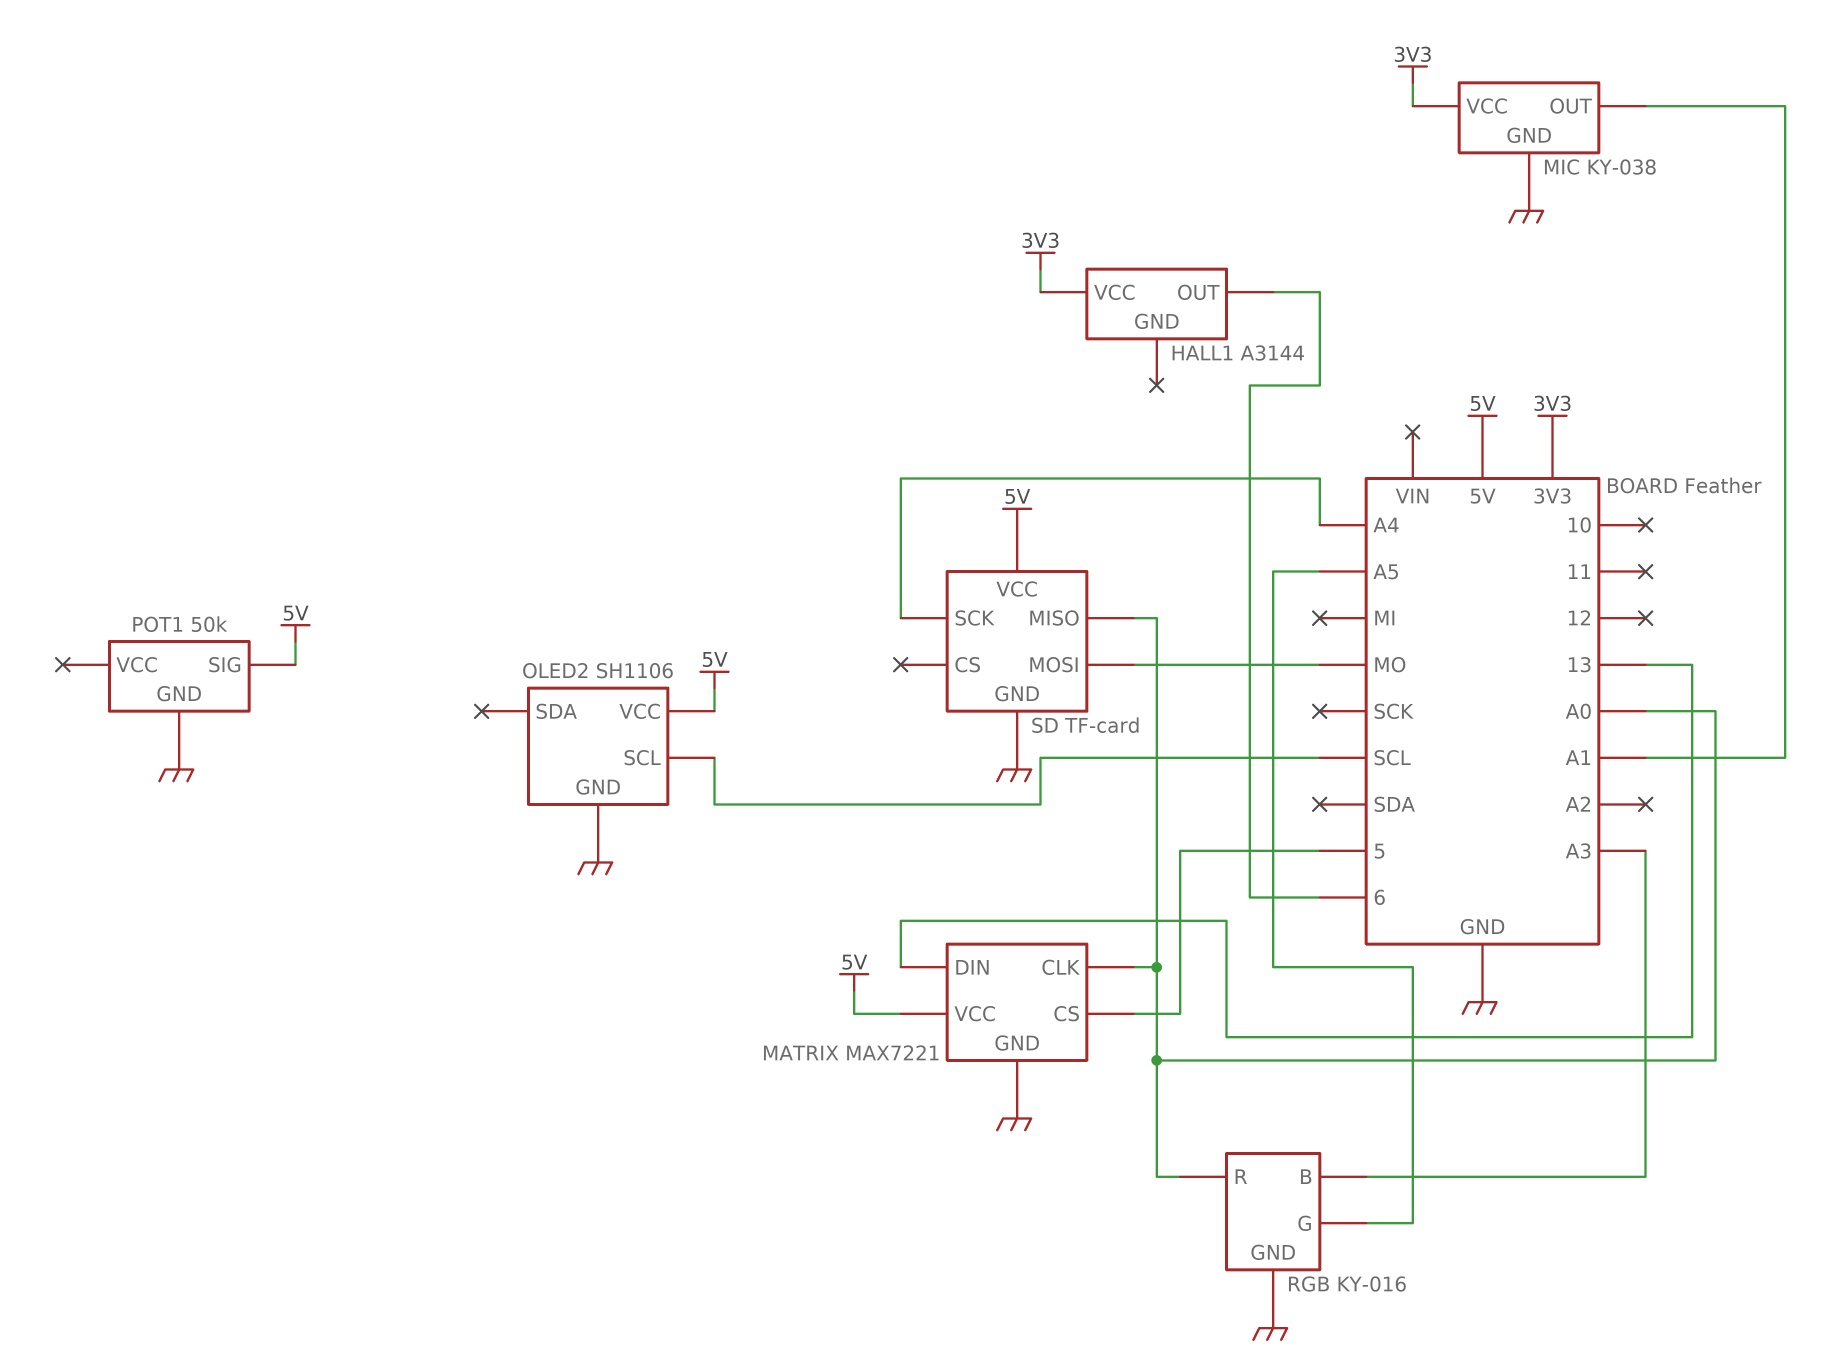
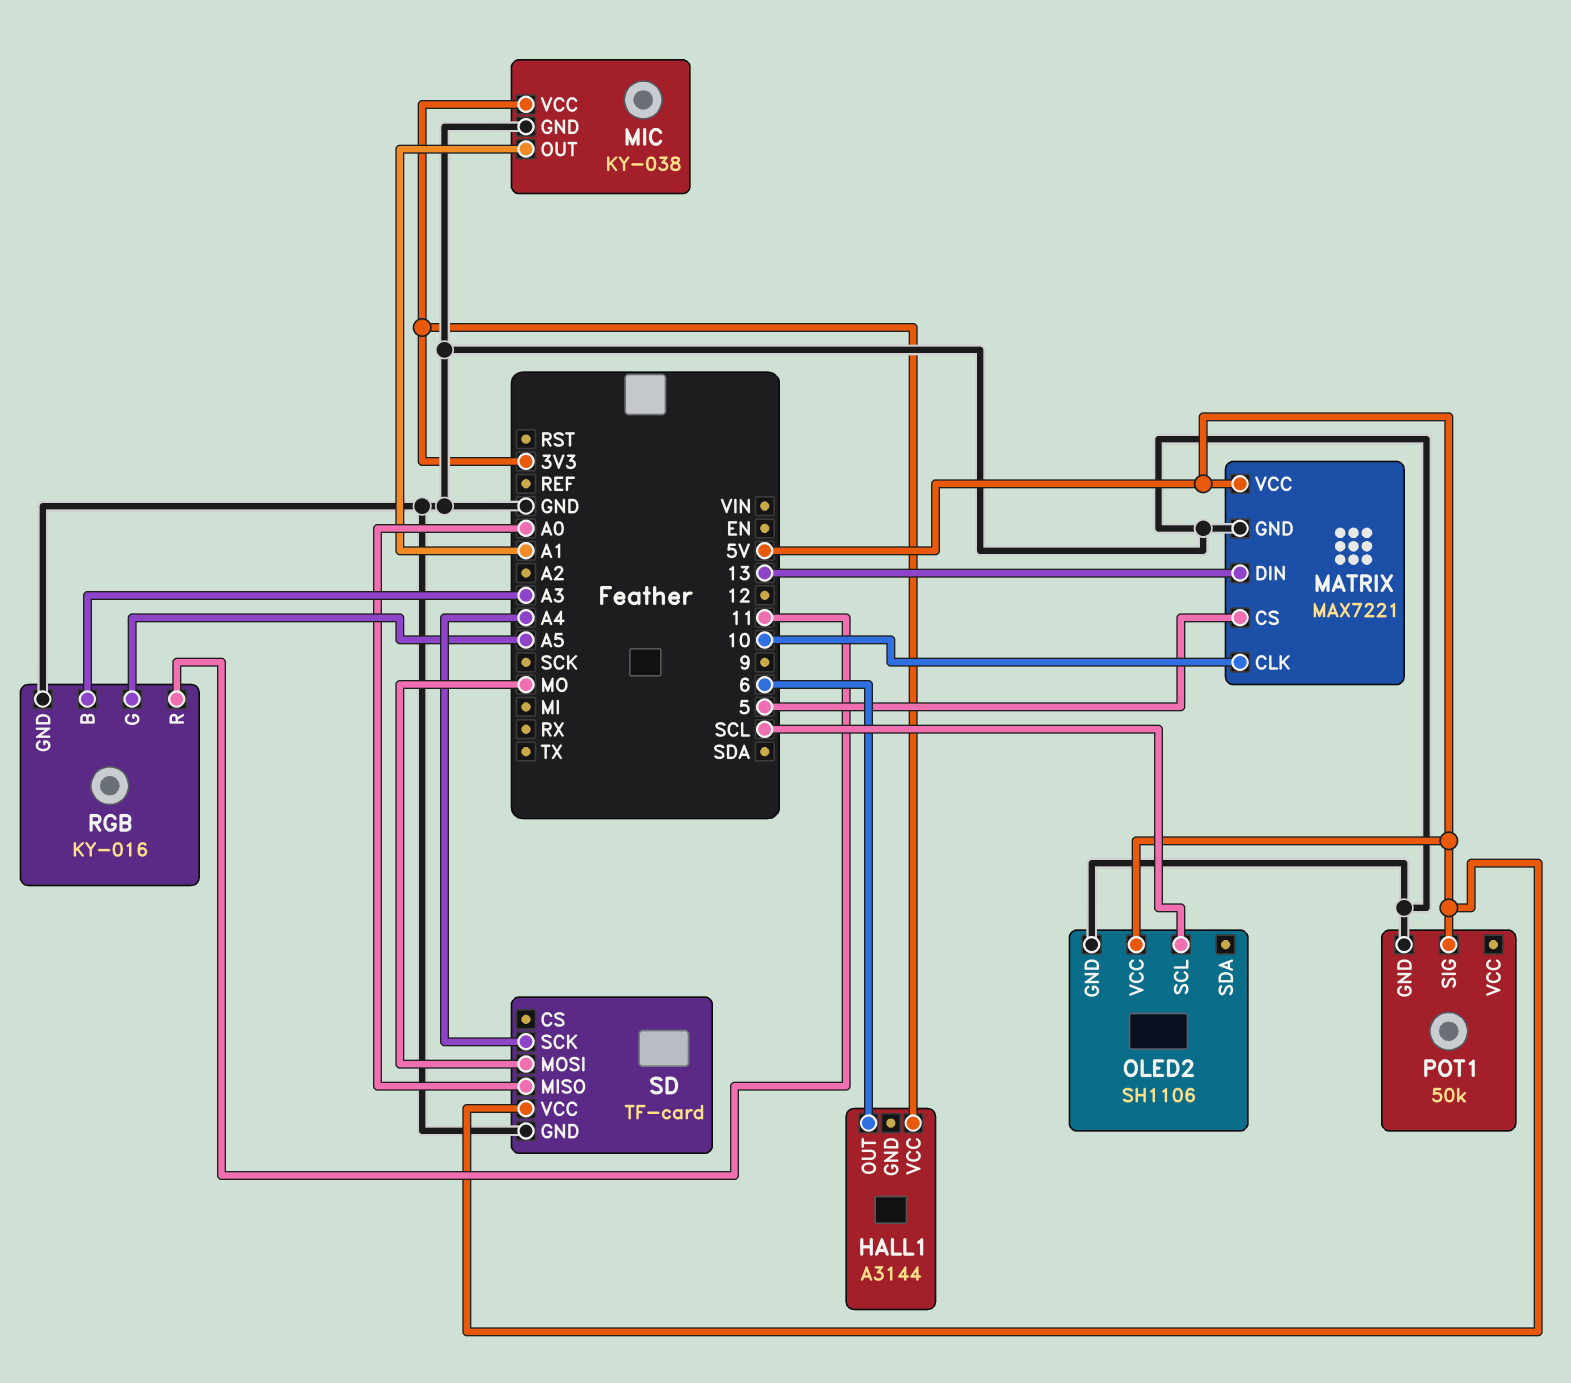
MATRIX pin CLK: A0 -> 10
RGB pin R: A0 -> 11

